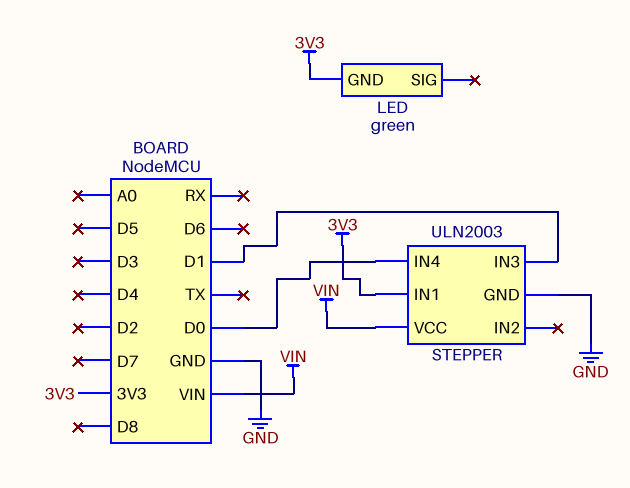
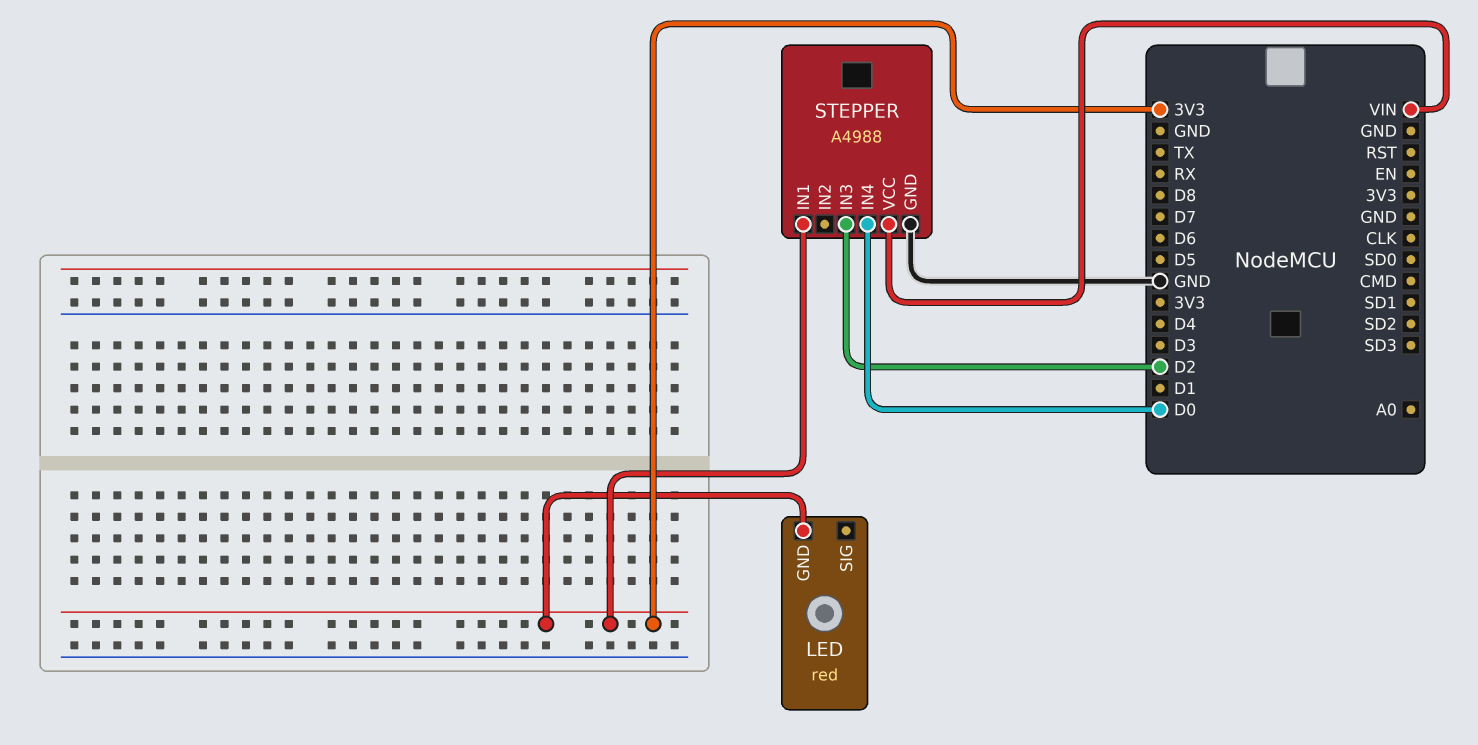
LED: green -> red
STEPPER: ULN2003 -> A4988
STEPPER pin IN3: D1 -> D2

